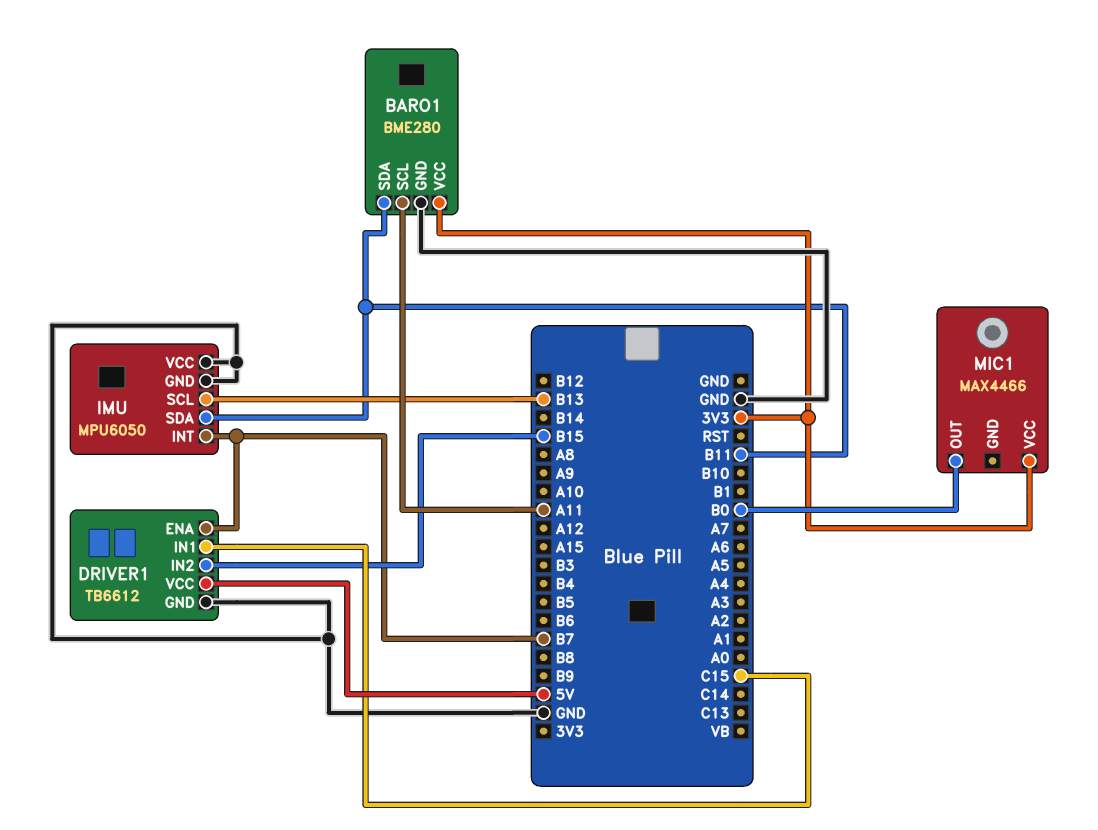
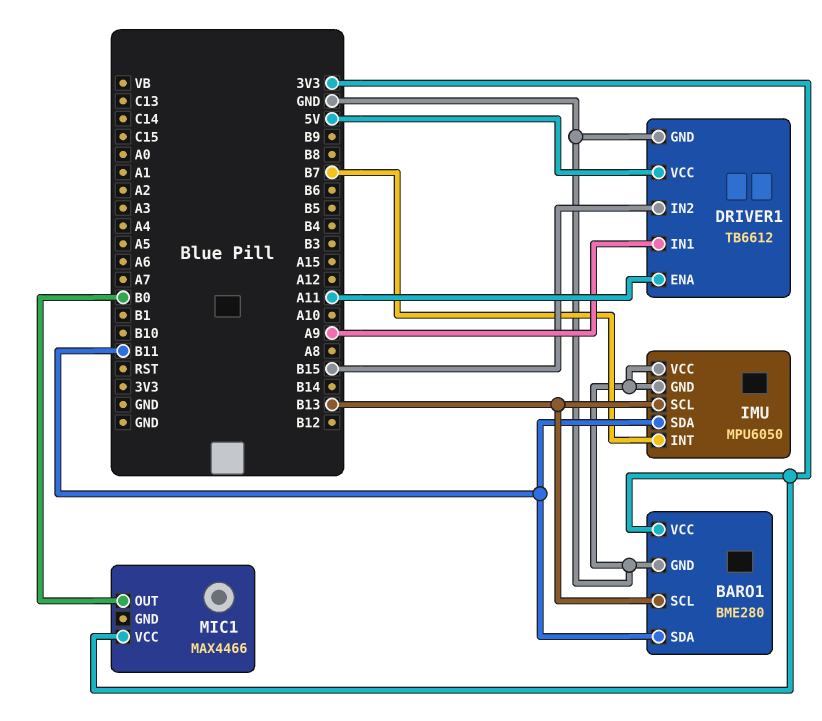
BARO1 pin SCL: A11 -> B13
DRIVER1 pin ENA: B7 -> A11
DRIVER1 pin IN1: C15 -> A9

